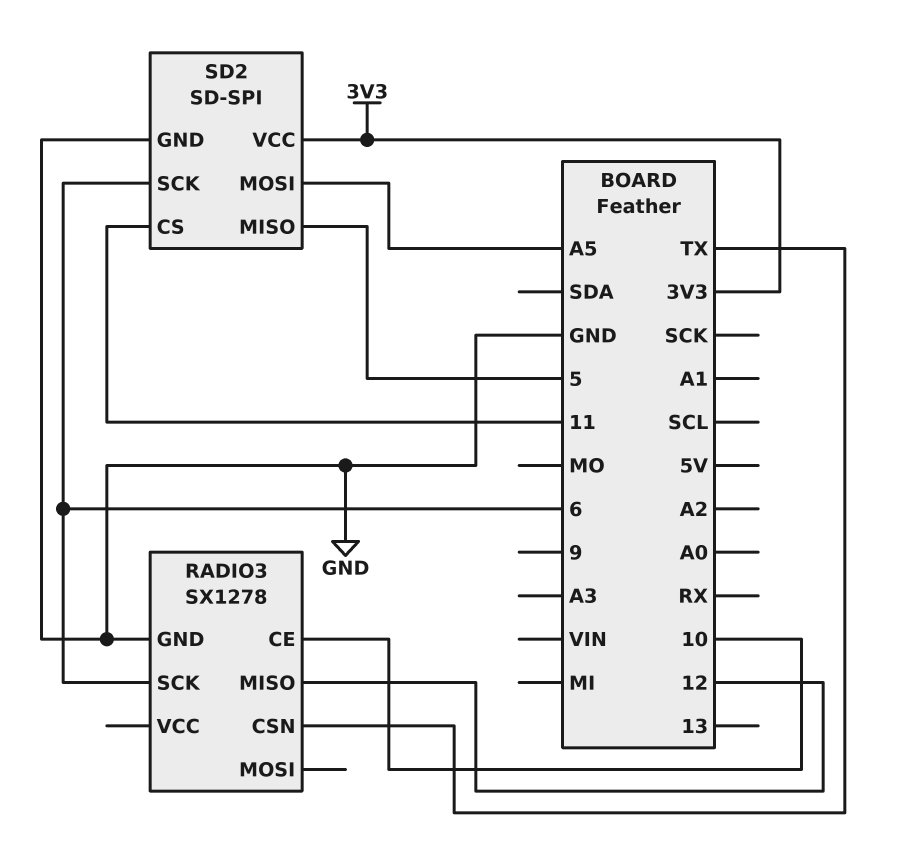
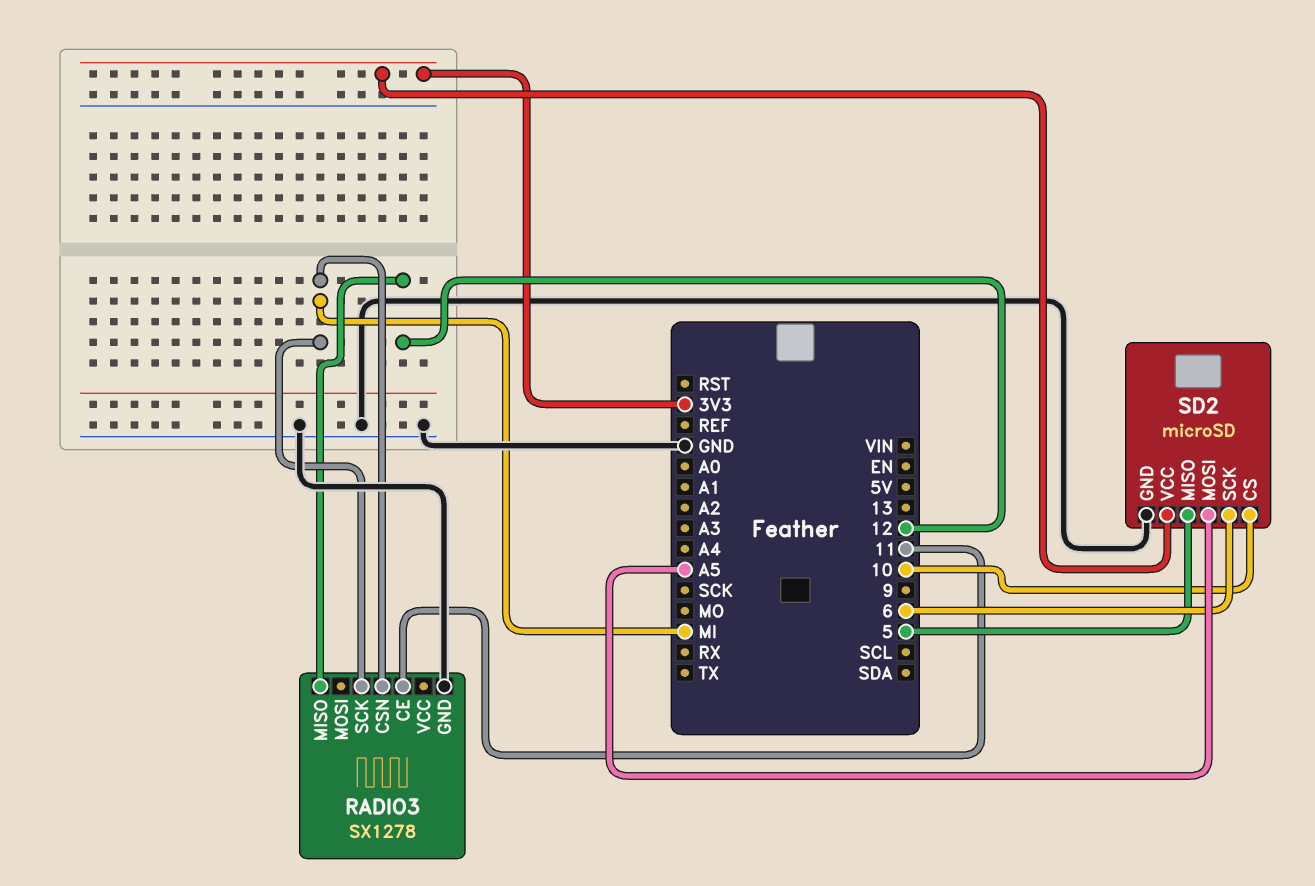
RADIO3 pin CE: 10 -> 11
RADIO3 pin CSN: TX -> MI
RADIO3 pin SCK: 6 -> MI
SD2: SD-SPI -> microSD
SD2 pin CS: 11 -> 10

